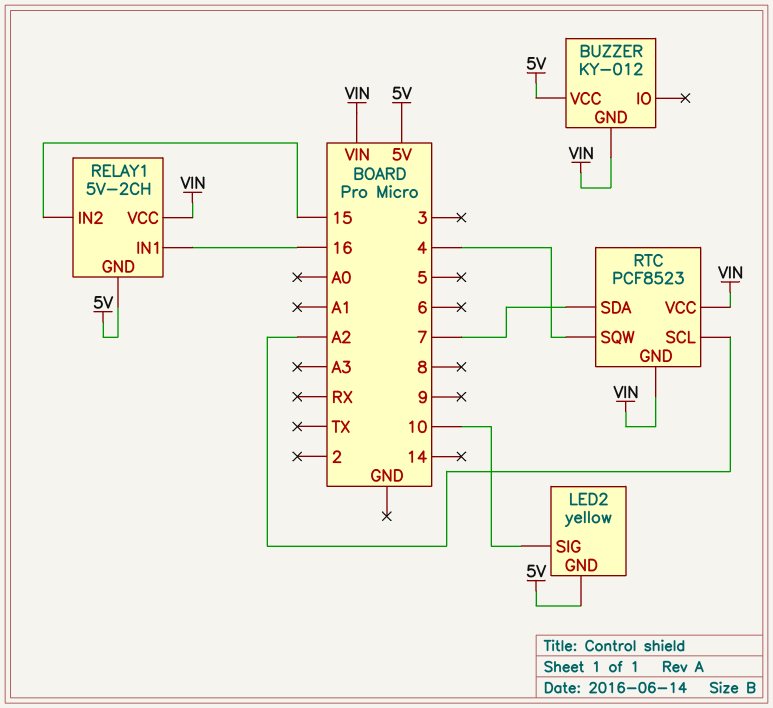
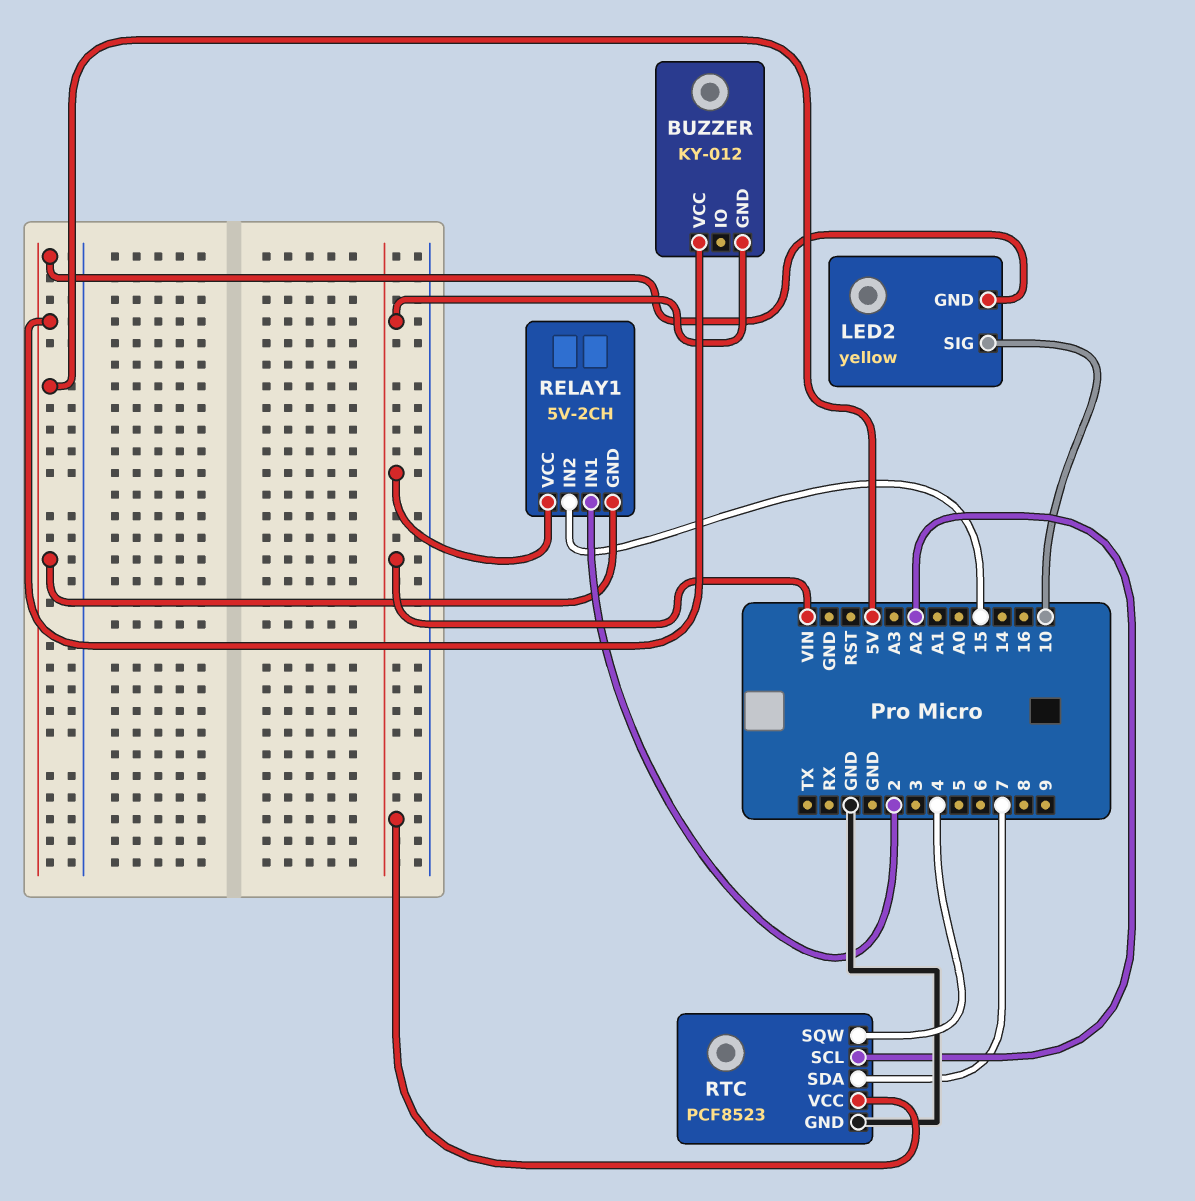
RELAY1 pin IN1: 16 -> 2
RTC pin GND: VIN -> GND

